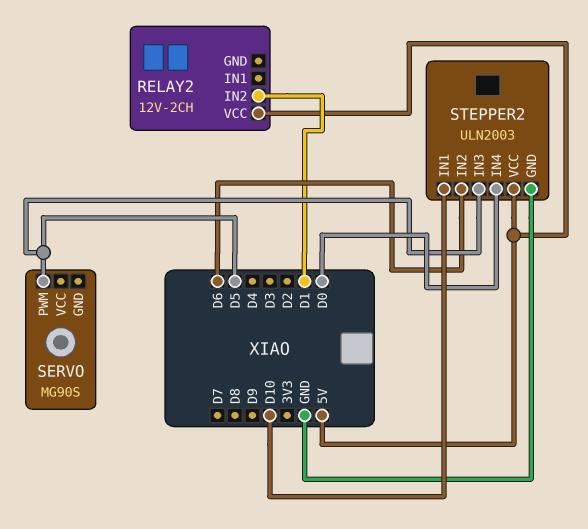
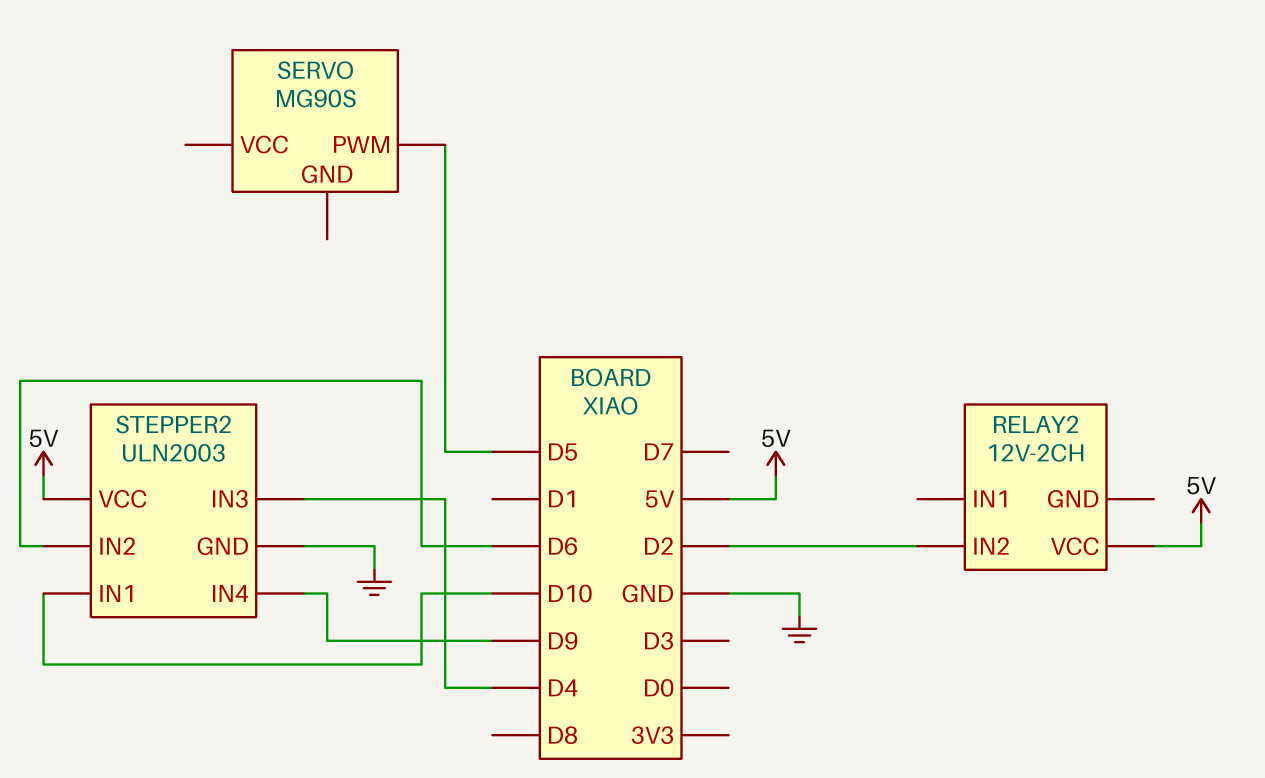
RELAY2 pin IN2: D1 -> D2
STEPPER2 pin IN3: D5 -> D4
STEPPER2 pin IN4: D0 -> D9

